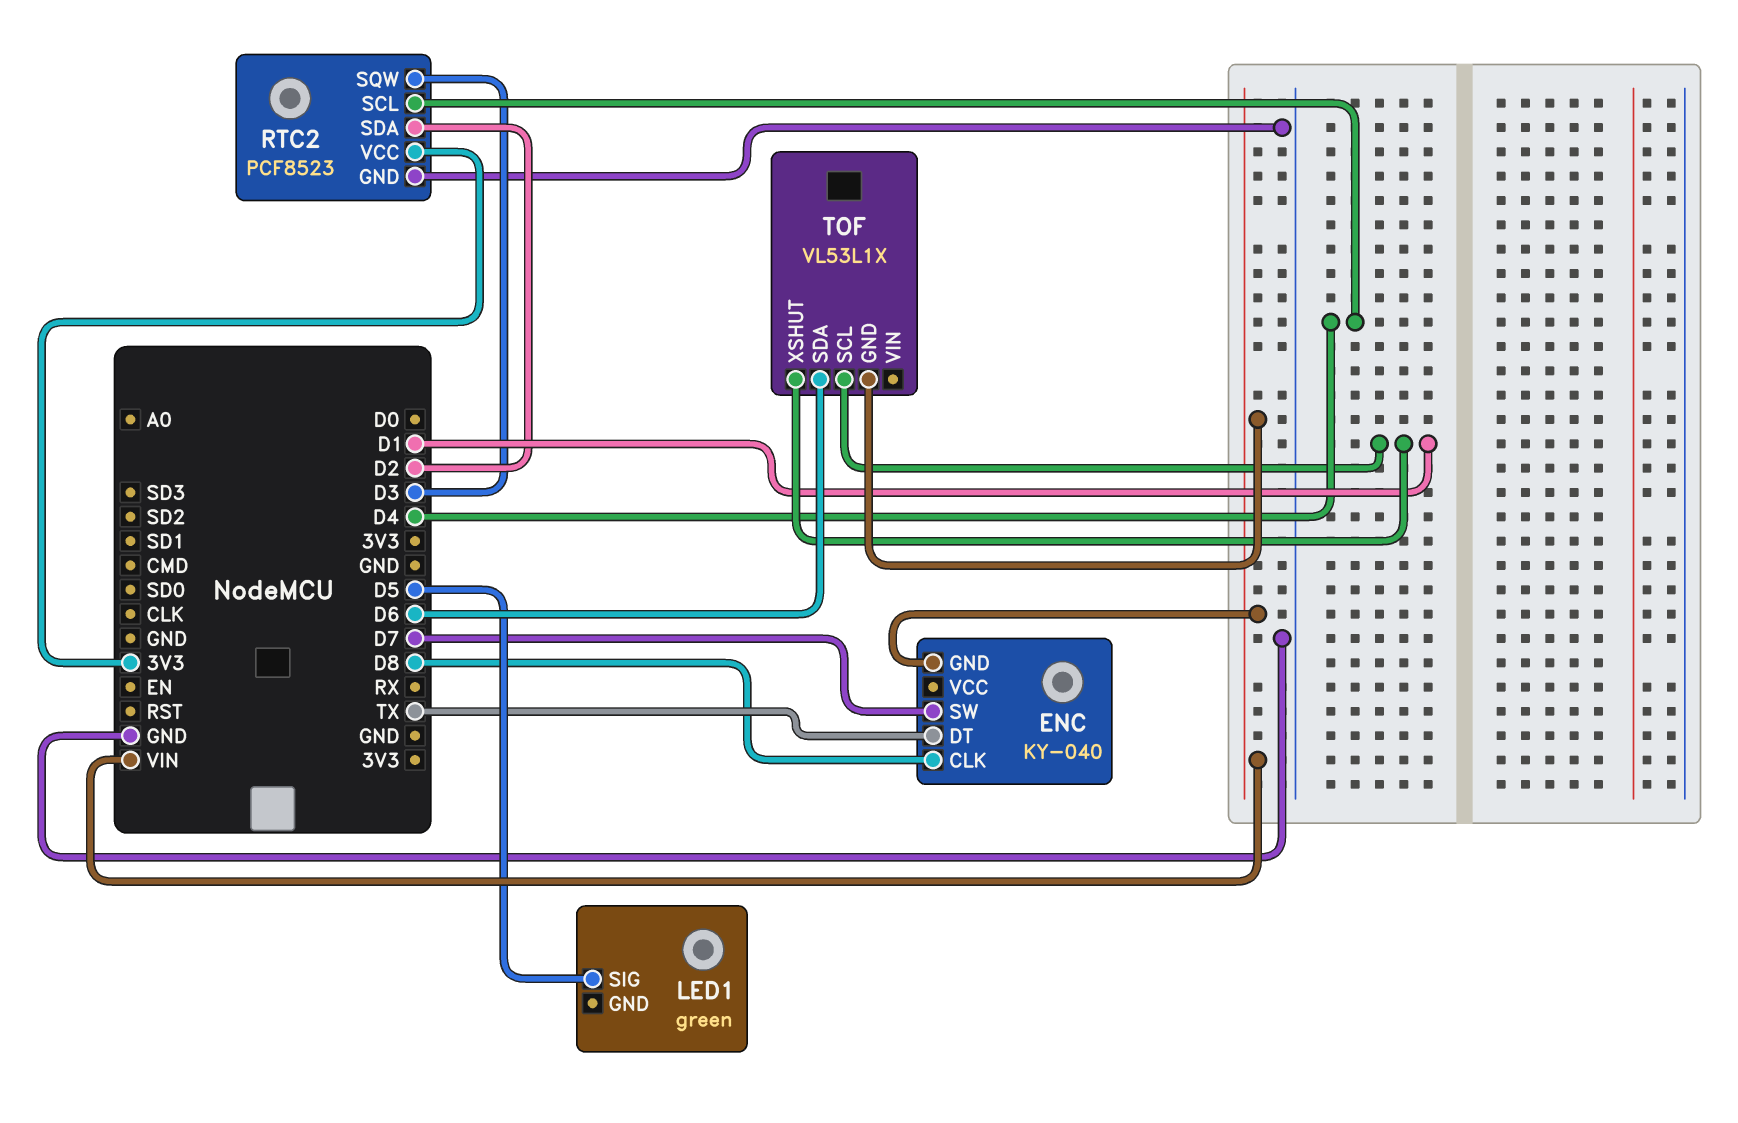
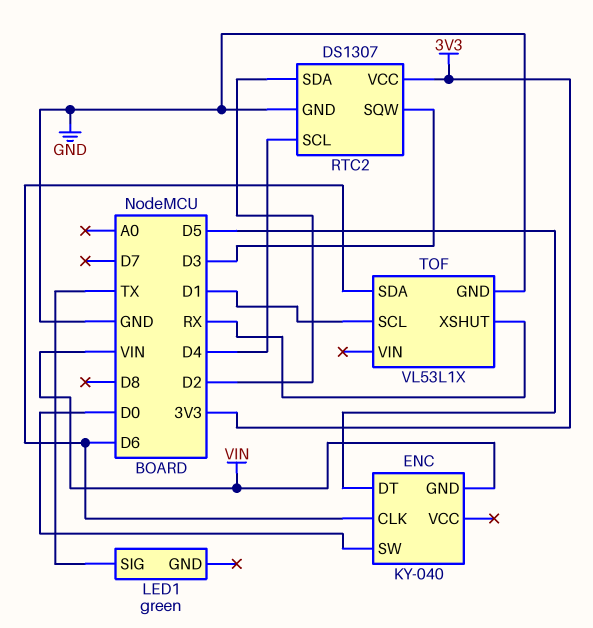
ENC pin CLK: D8 -> D6
ENC pin DT: TX -> D5
ENC pin SW: D7 -> D0
LED1 pin SIG: D5 -> TX
RTC2: PCF8523 -> DS1307
TOF pin GND: VIN -> GND
TOF pin XSHUT: D1 -> RX

